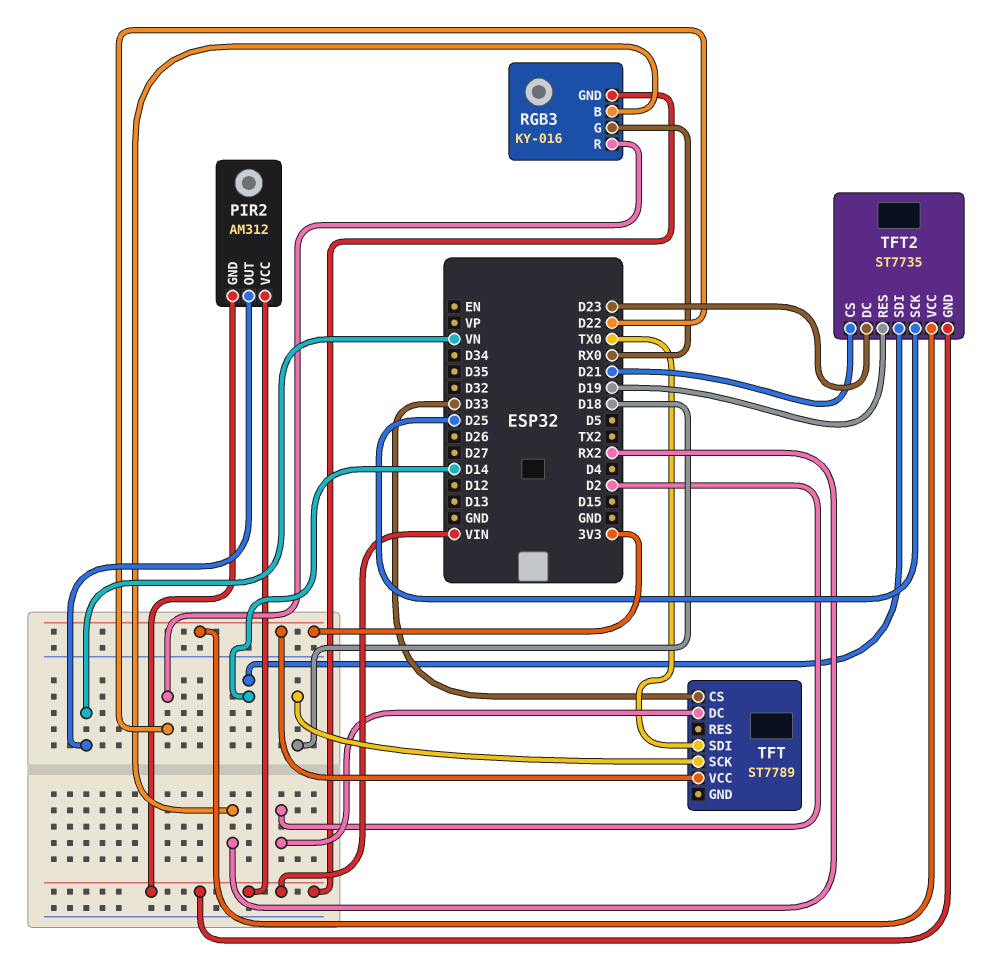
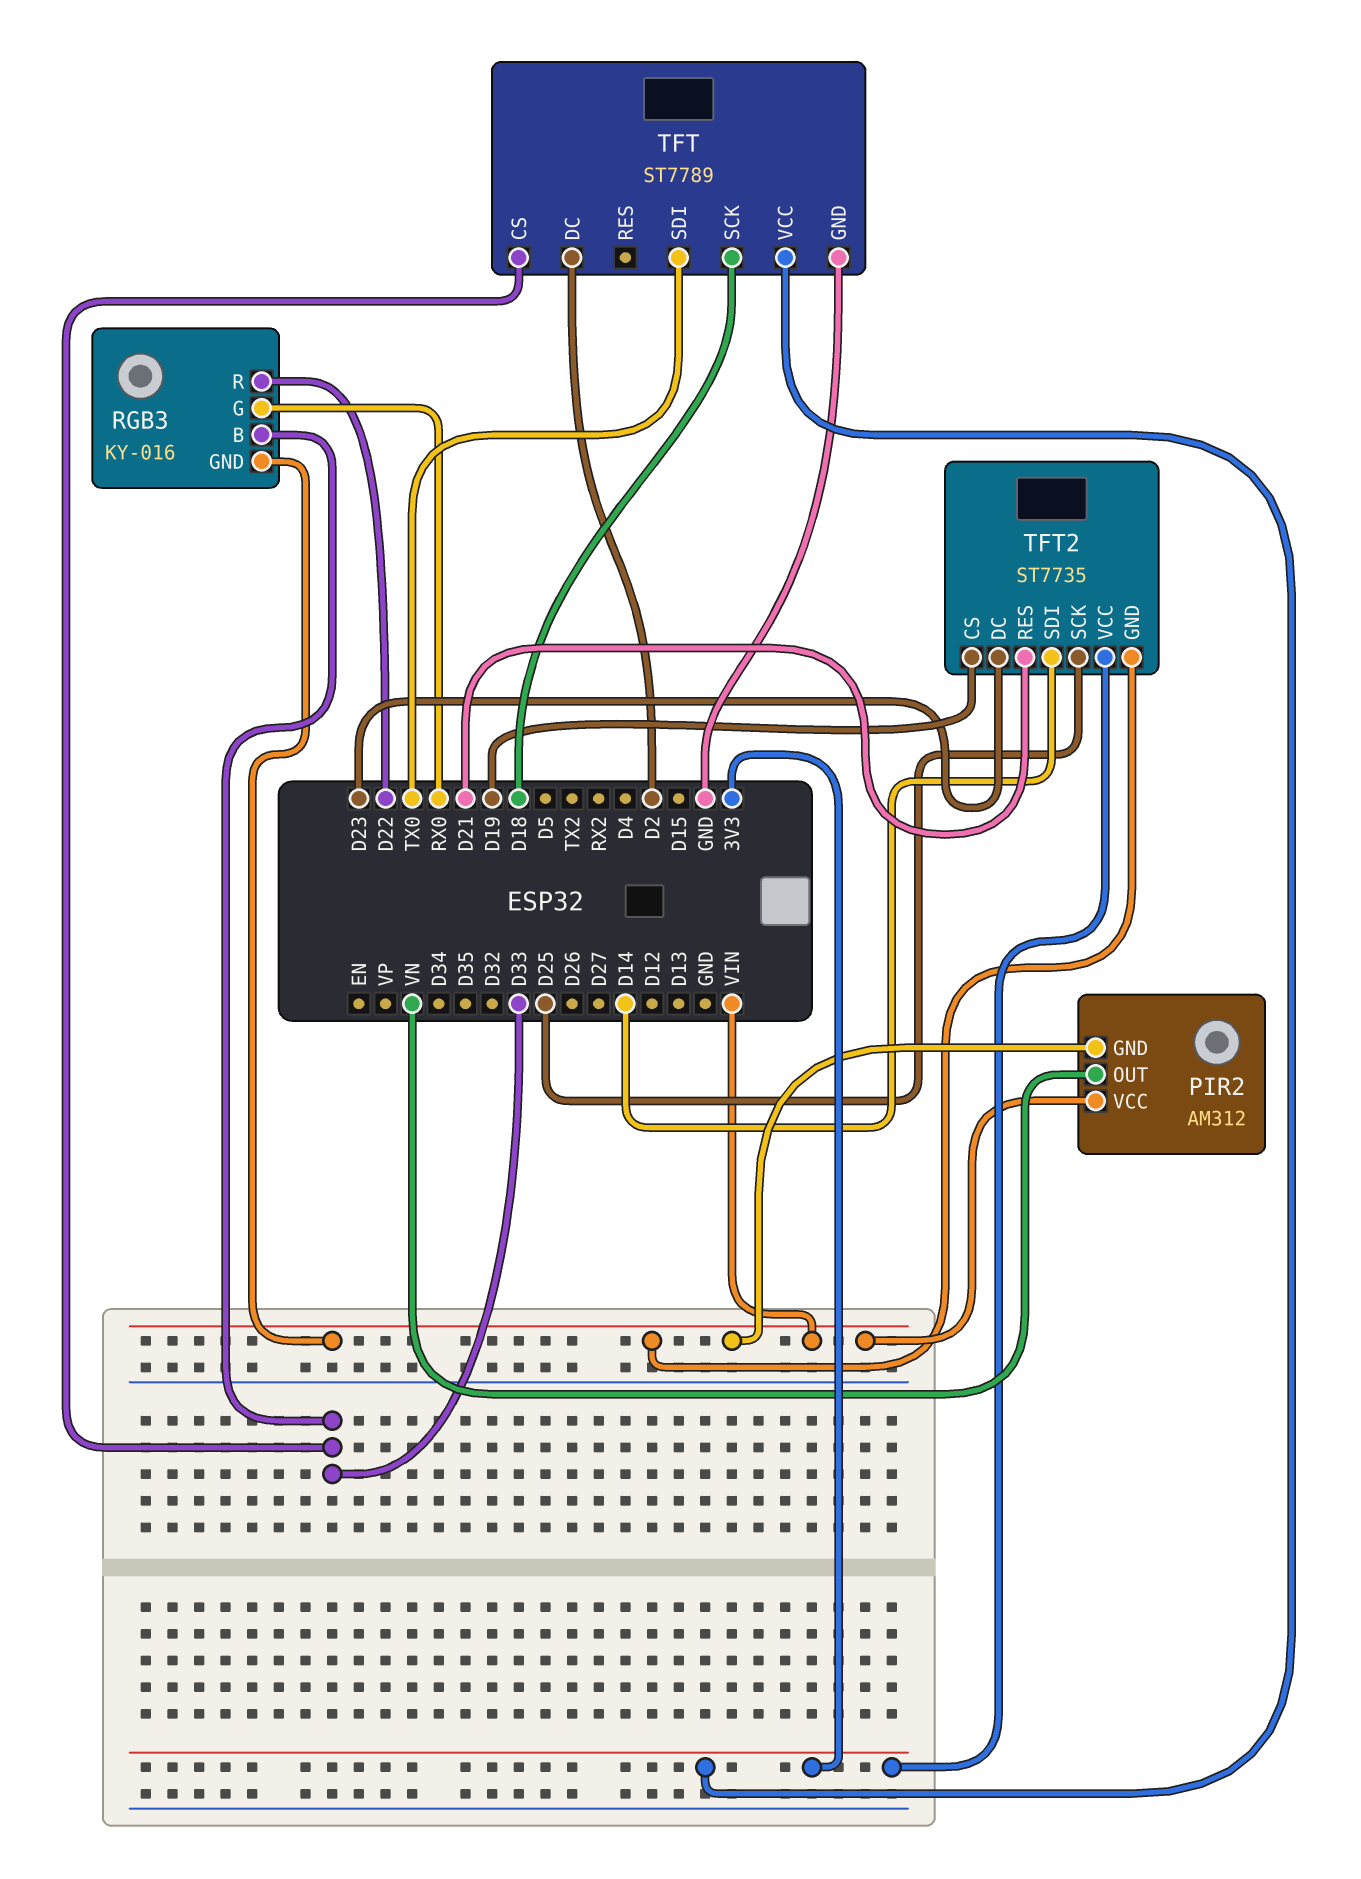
RGB3 pin B: RX2 -> D33
TFT pin GND: none -> GND
TFT2 pin CS: D21 -> D19
TFT2 pin RES: D19 -> D21

